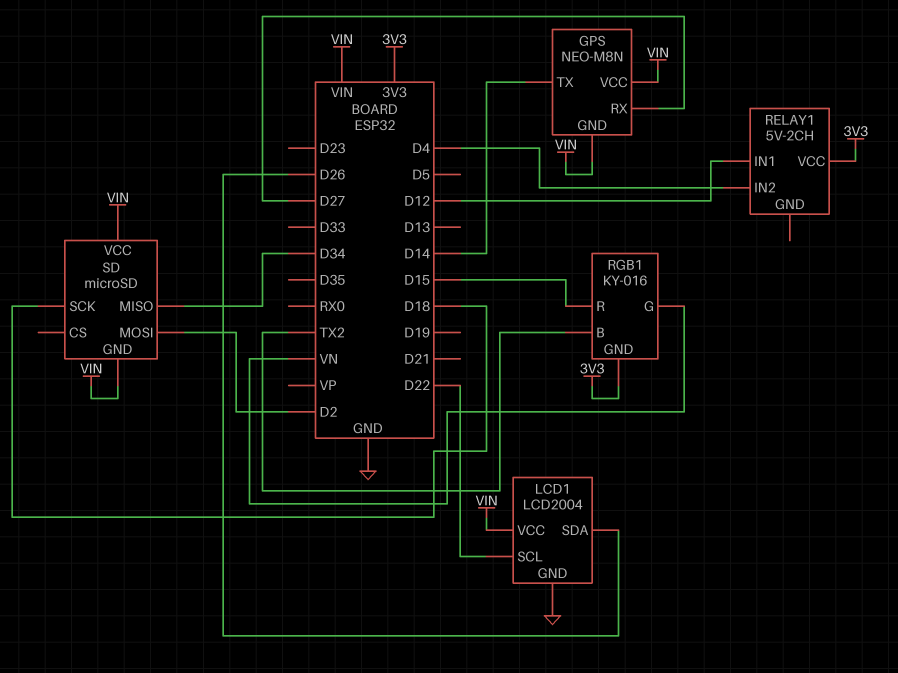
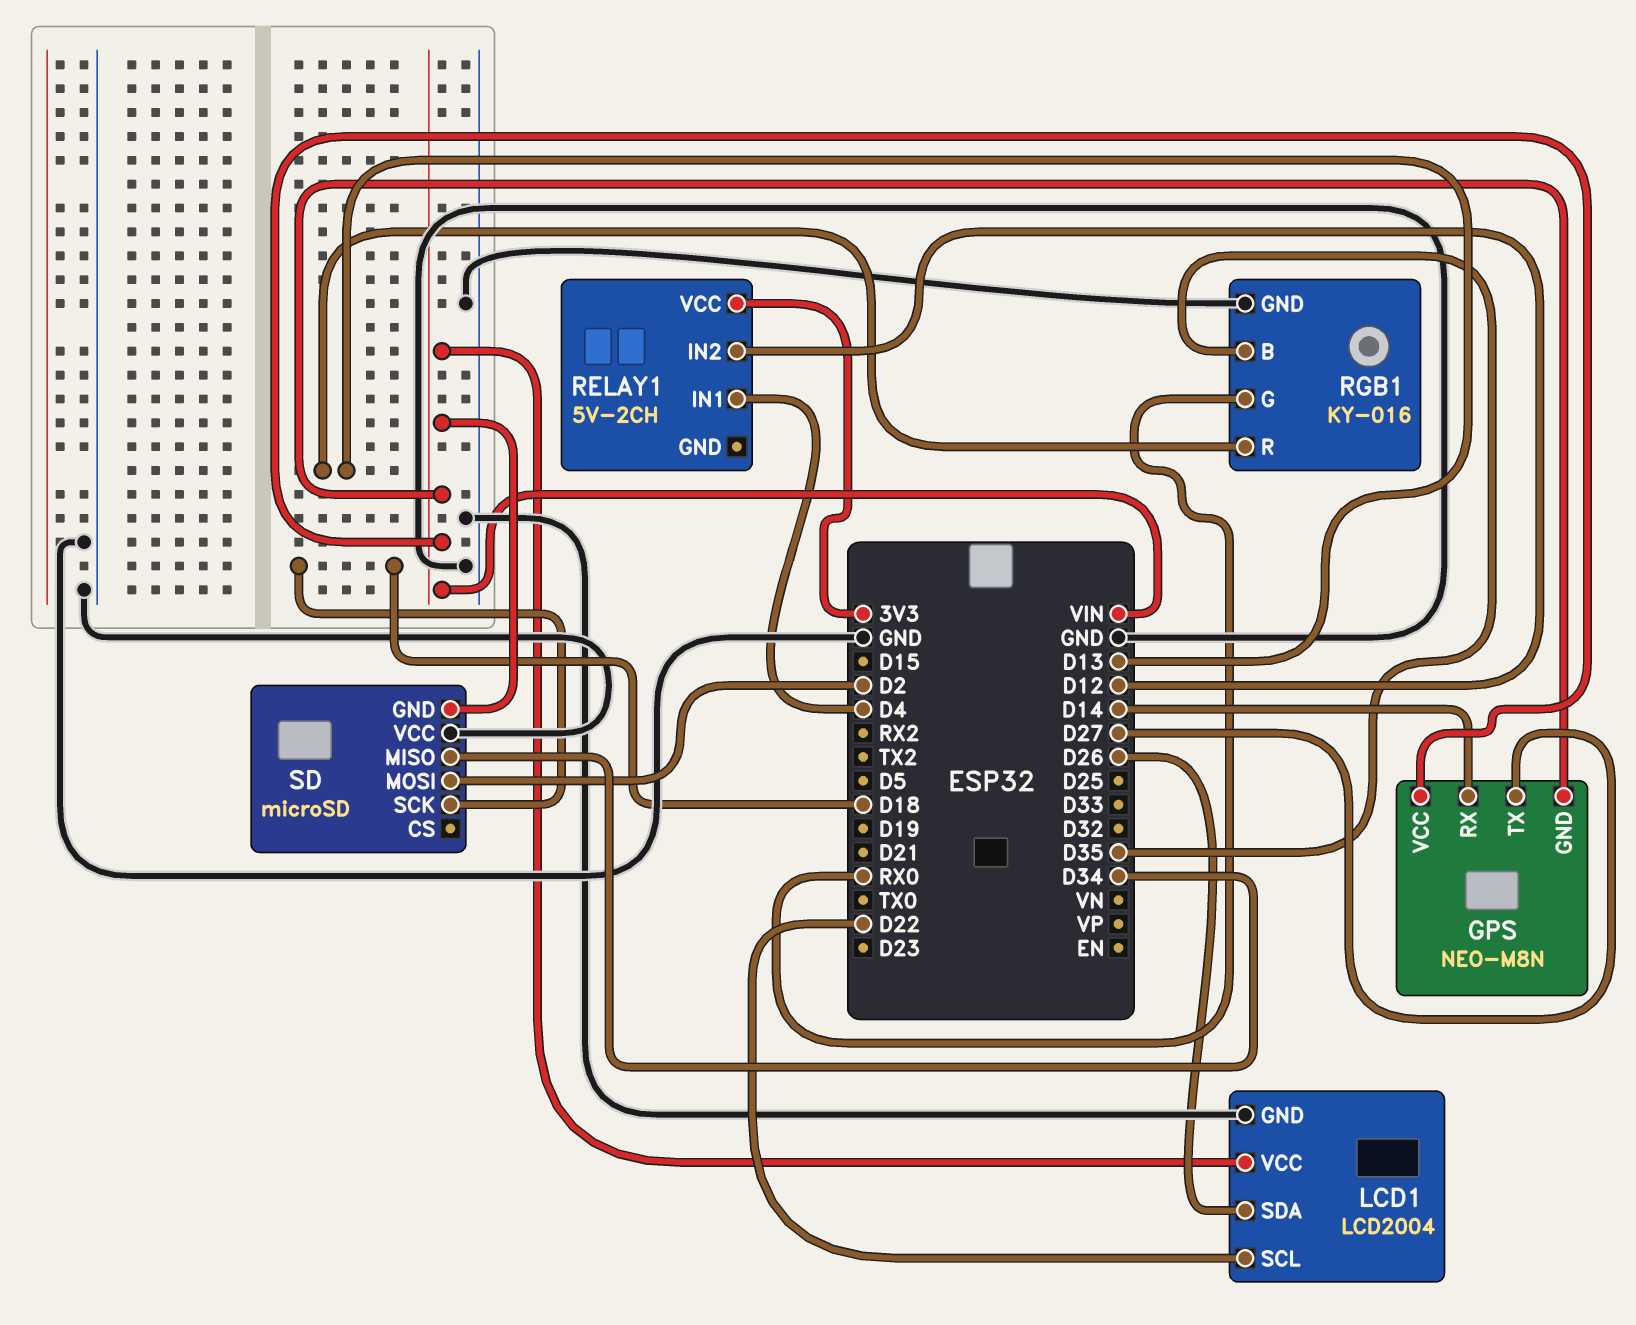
GPS pin RX: D27 -> D14
GPS pin TX: D14 -> D27
RELAY1 pin IN1: D12 -> D4
RELAY1 pin IN2: D4 -> D12
RGB1 pin B: TX2 -> D35
RGB1 pin G: VN -> RX0
RGB1 pin GND: 3V3 -> GND
RGB1 pin R: D15 -> D13
SD pin VCC: VIN -> GND

